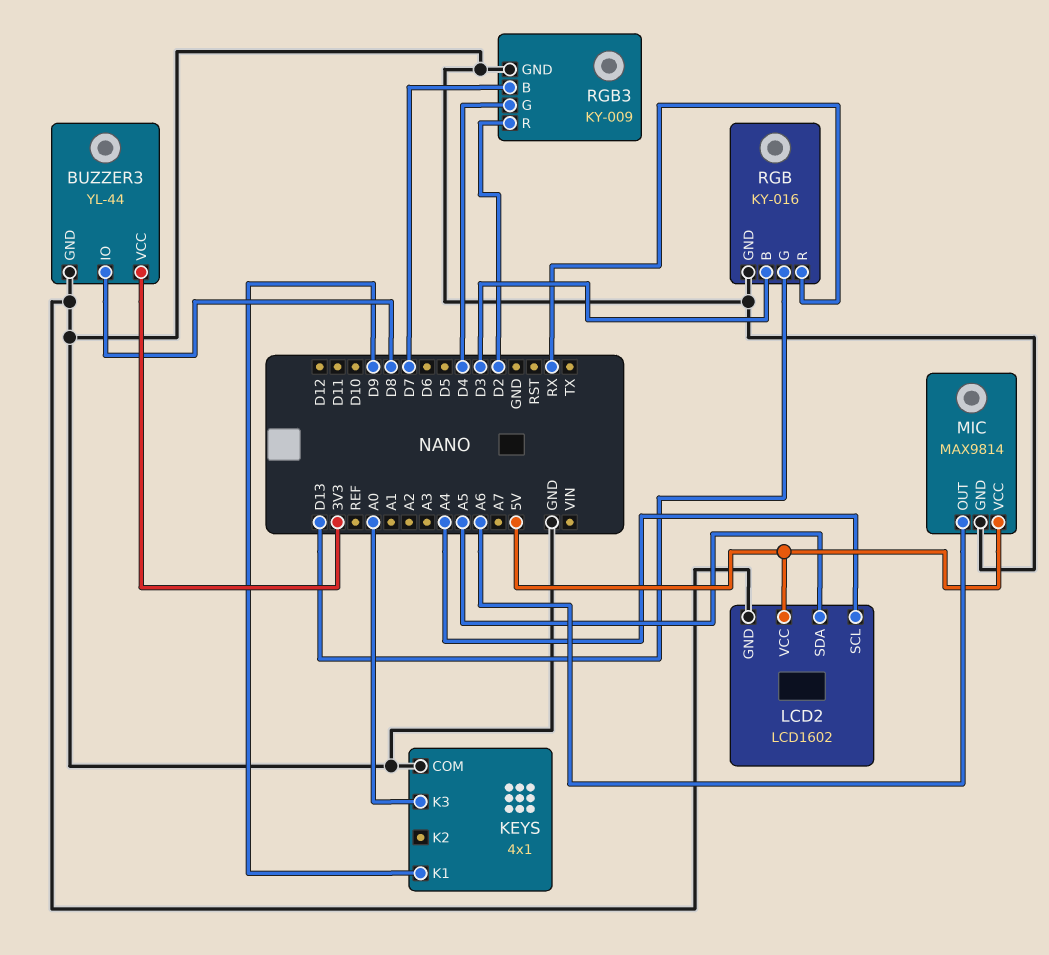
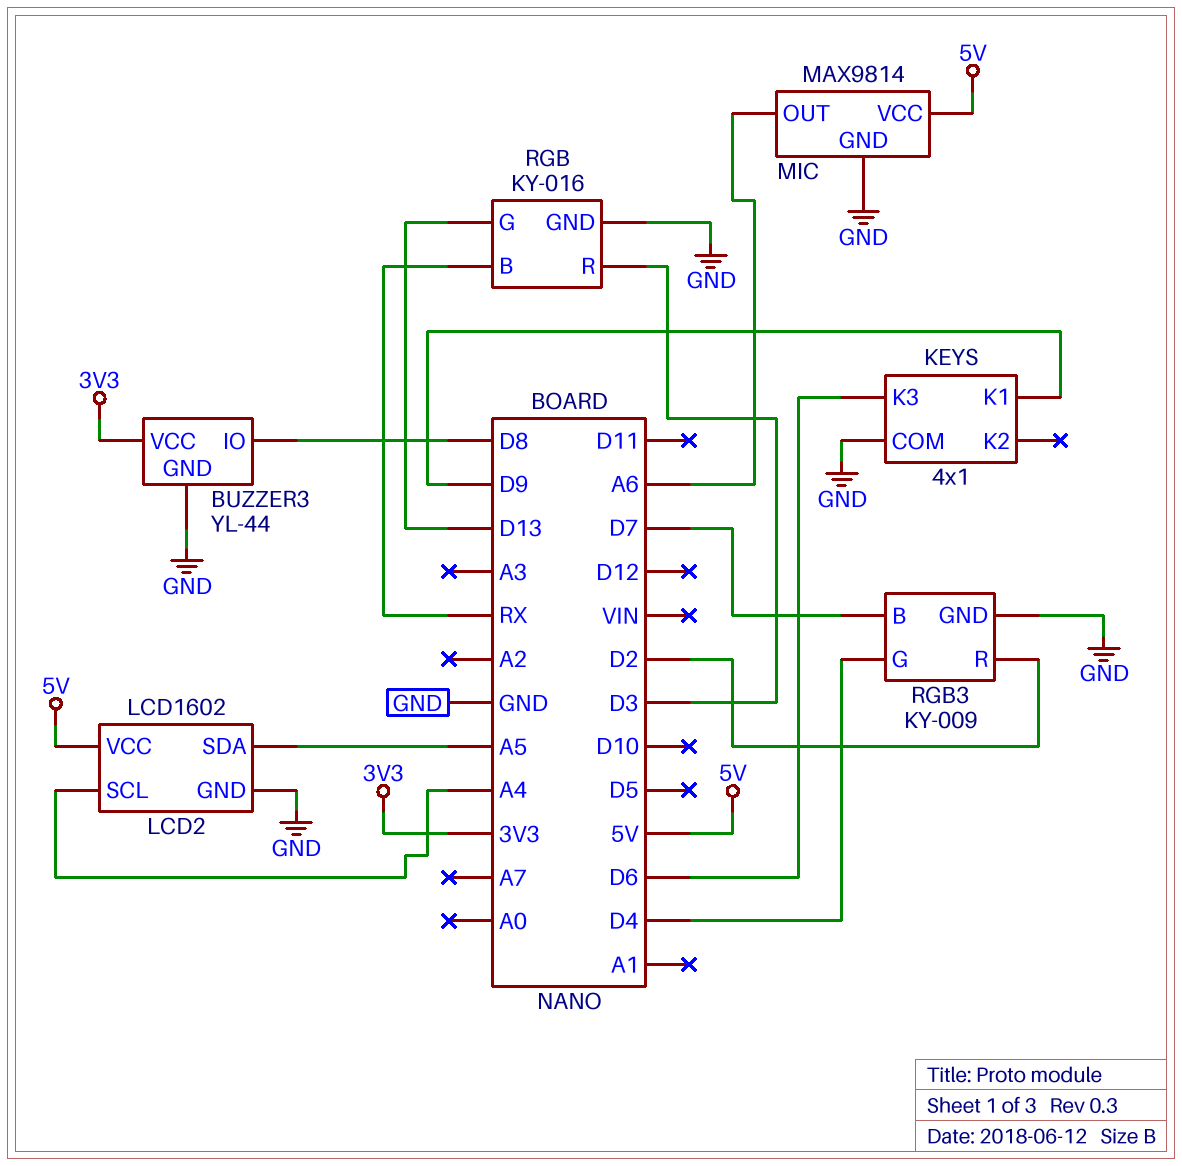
KEYS pin K3: A0 -> D6
RGB pin B: D3 -> RX
RGB pin R: RX -> D3

